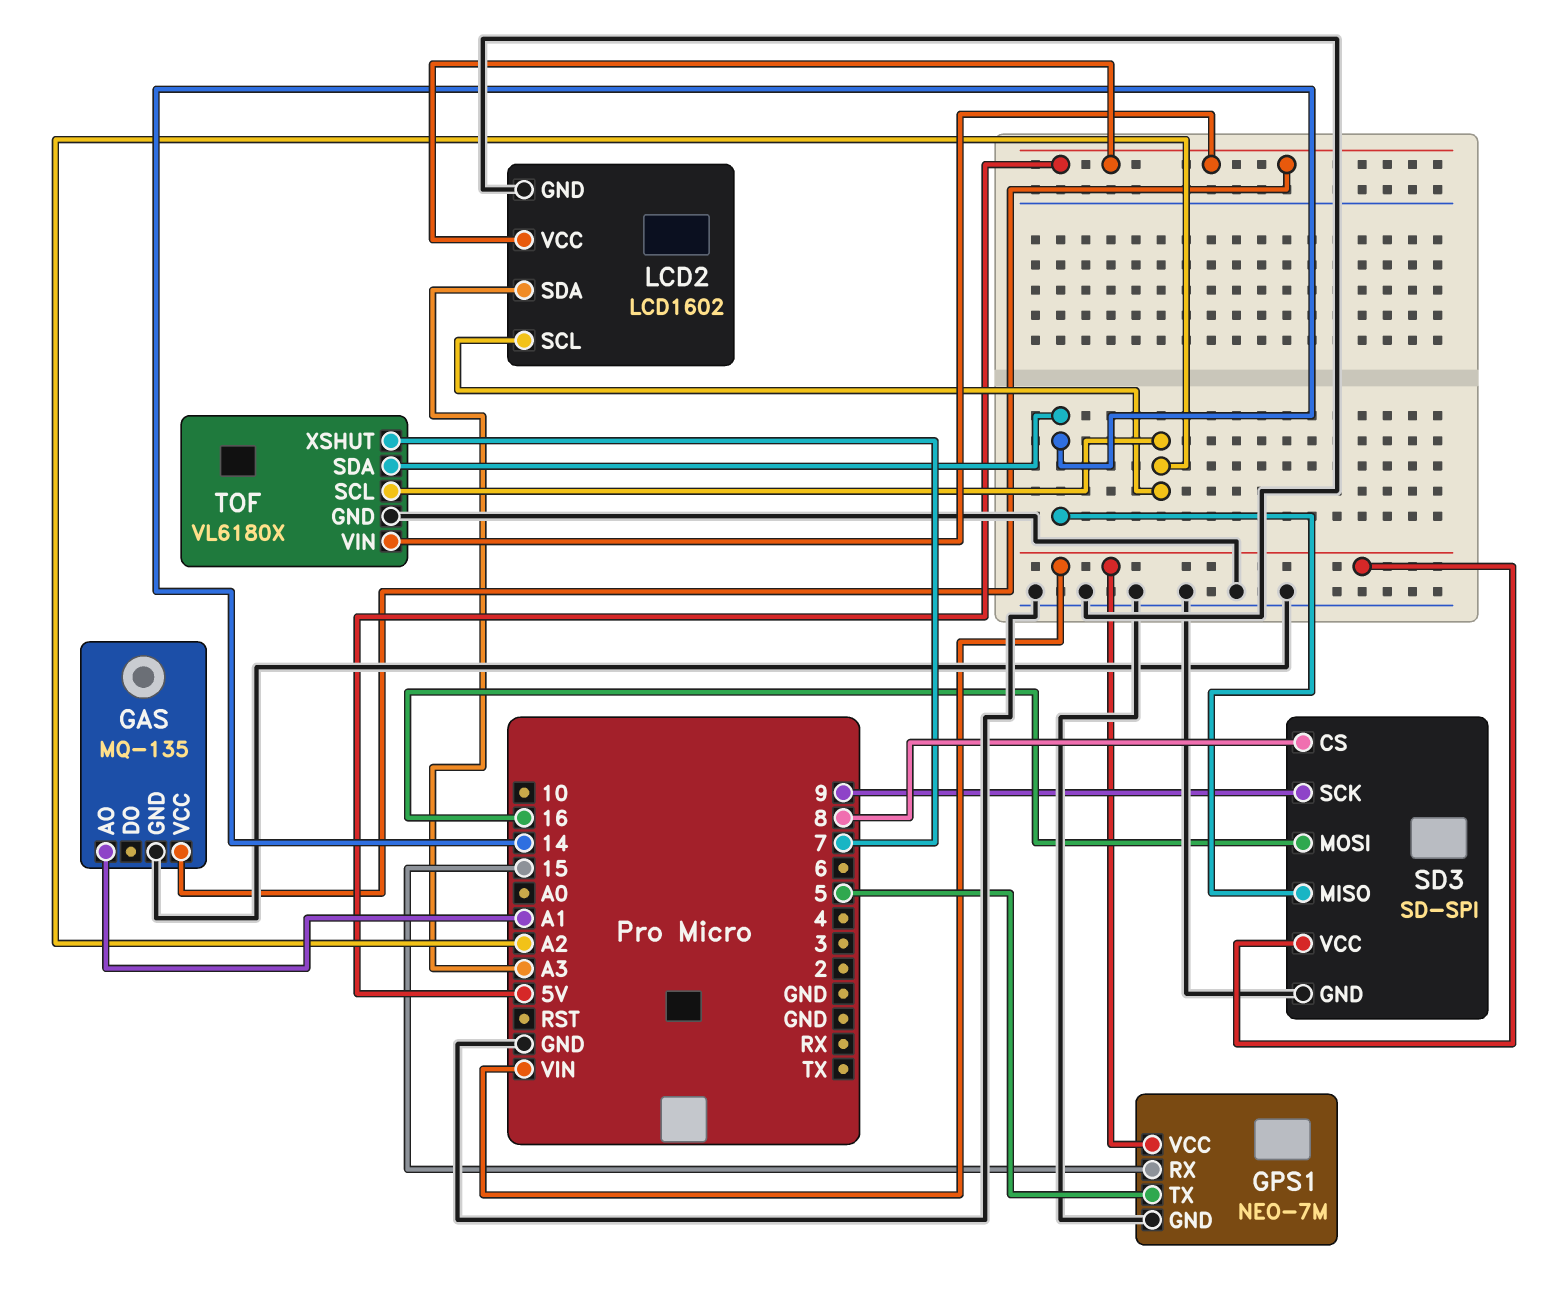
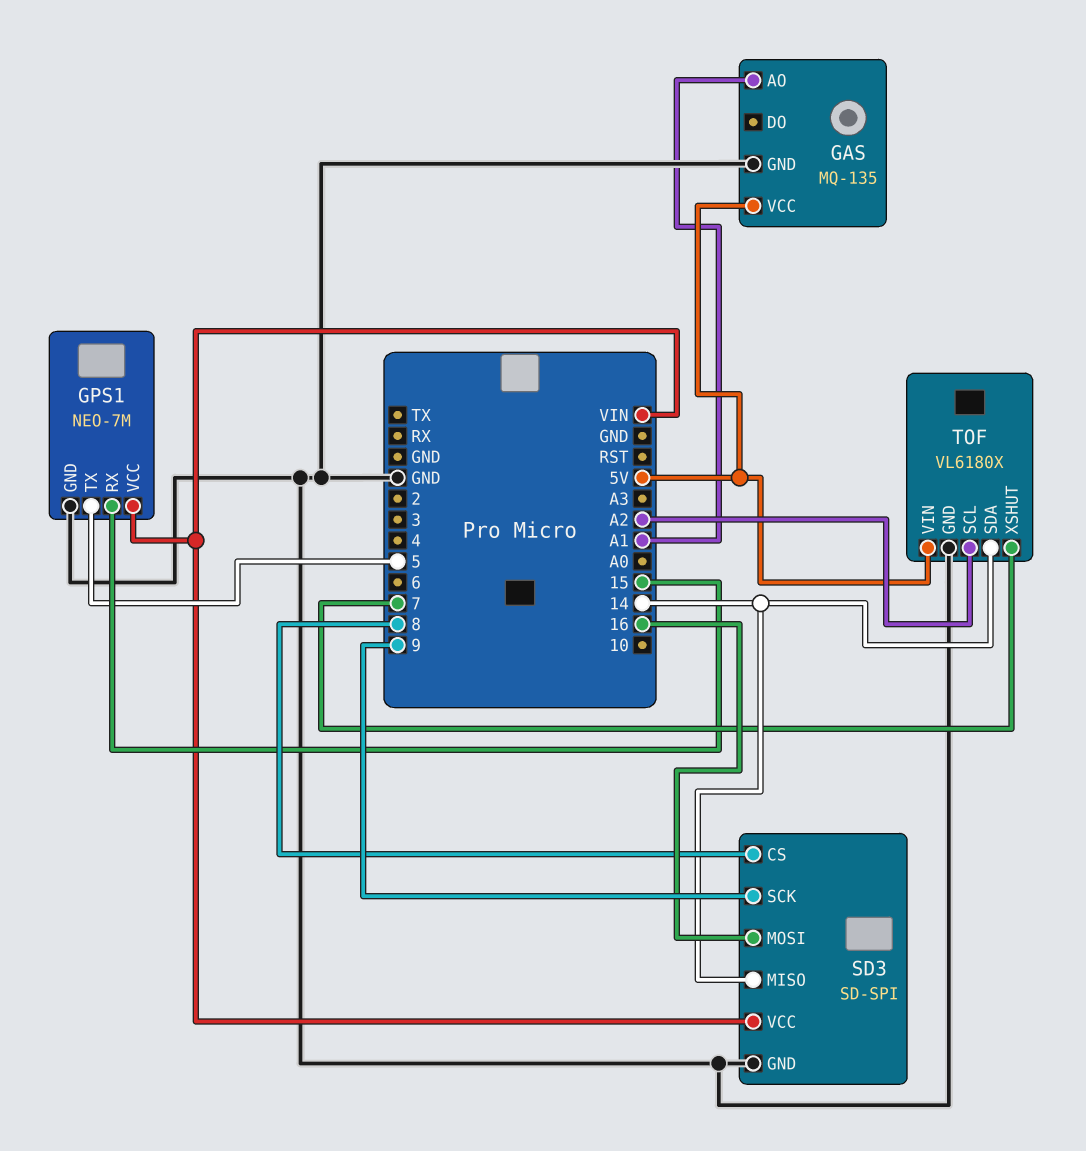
LCD2: LCD1602 -> none
LCD2 pin GND: GND -> none
LCD2 pin SCL: A2 -> none
LCD2 pin SDA: A3 -> none
LCD2 pin VCC: 5V -> none

